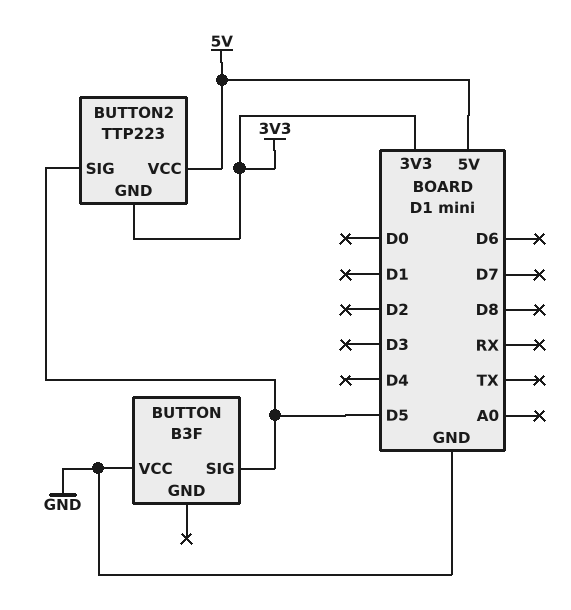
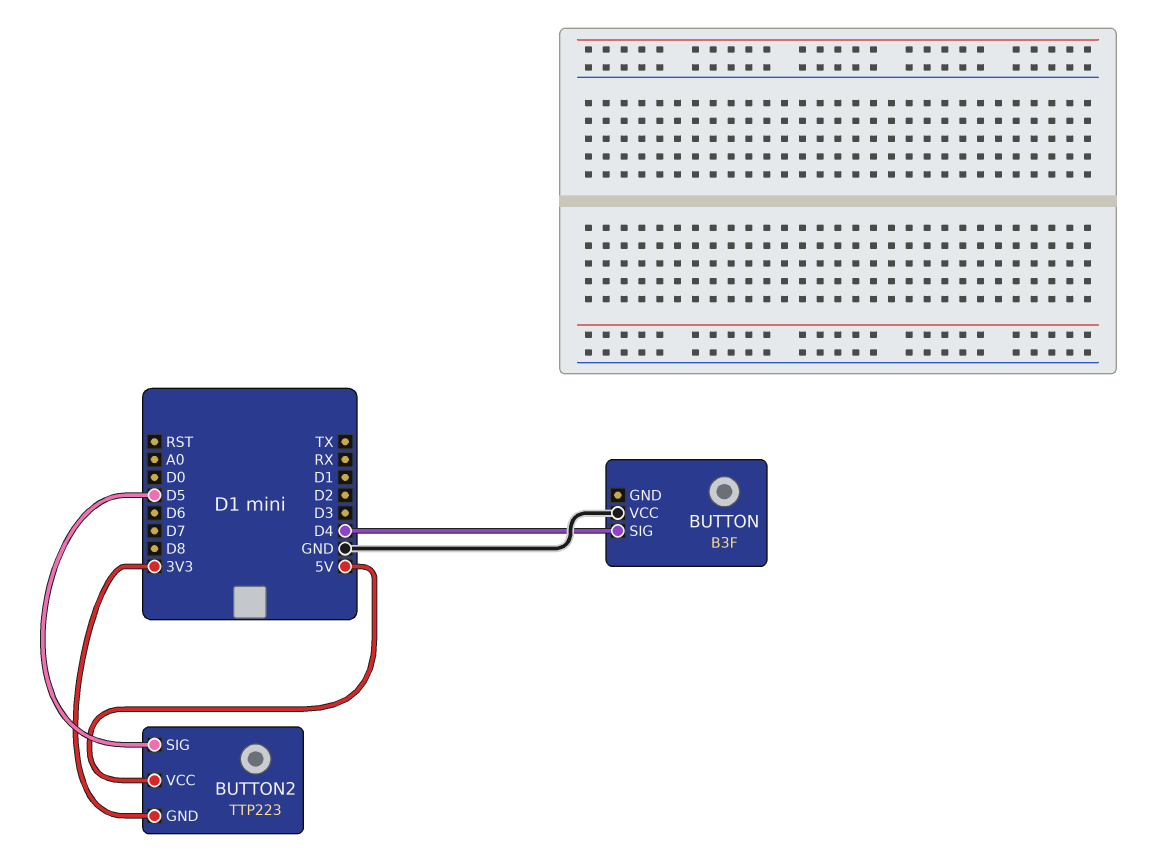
BUTTON pin SIG: D5 -> D4

